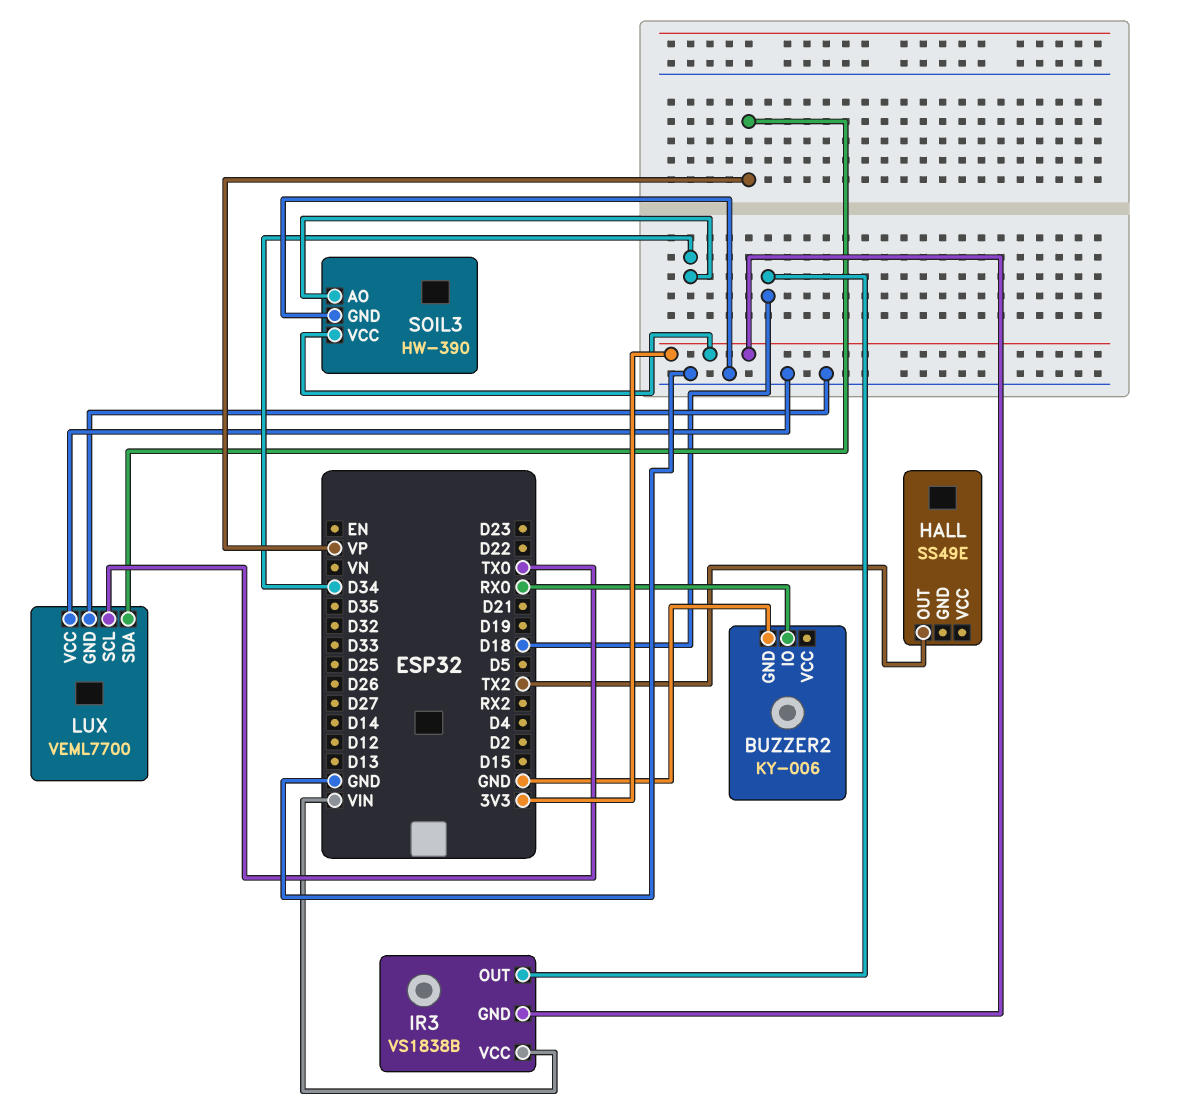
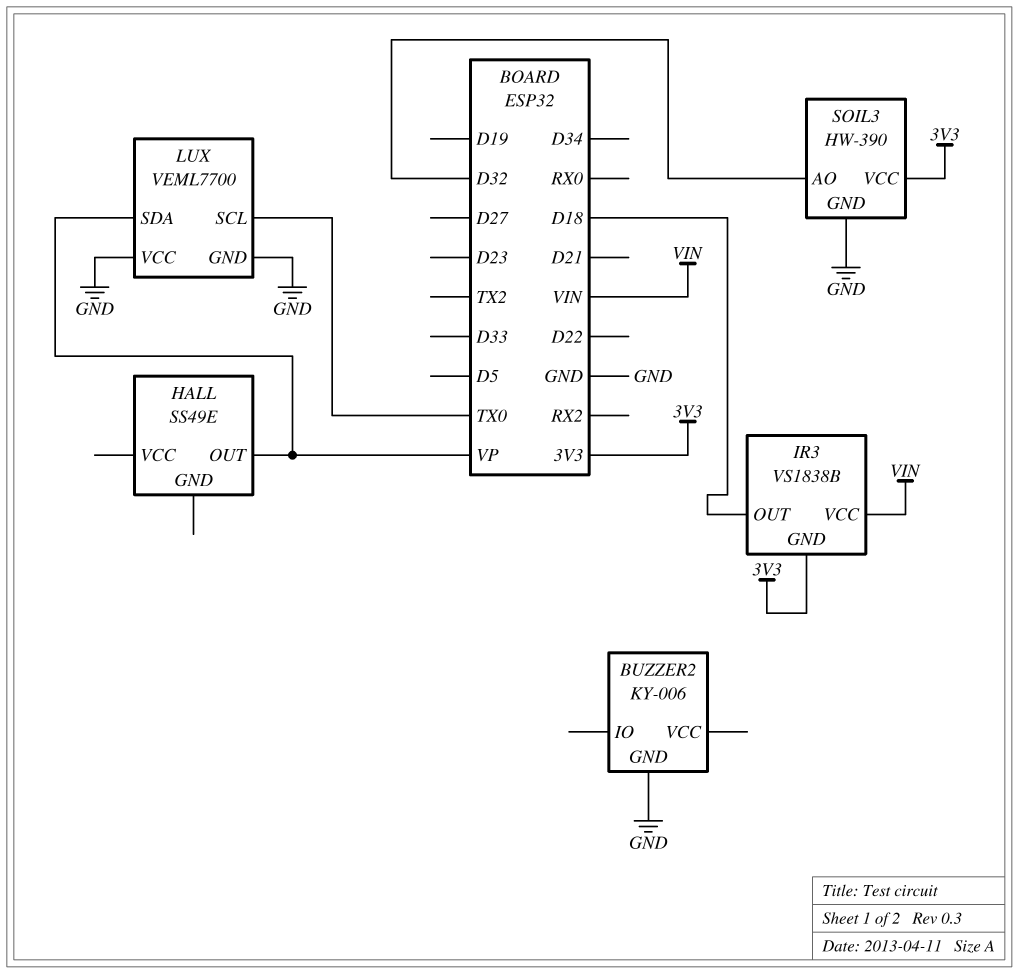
BUZZER2 pin IO: RX0 -> none
HALL pin OUT: TX2 -> VP
SOIL3 pin AO: D34 -> D32

